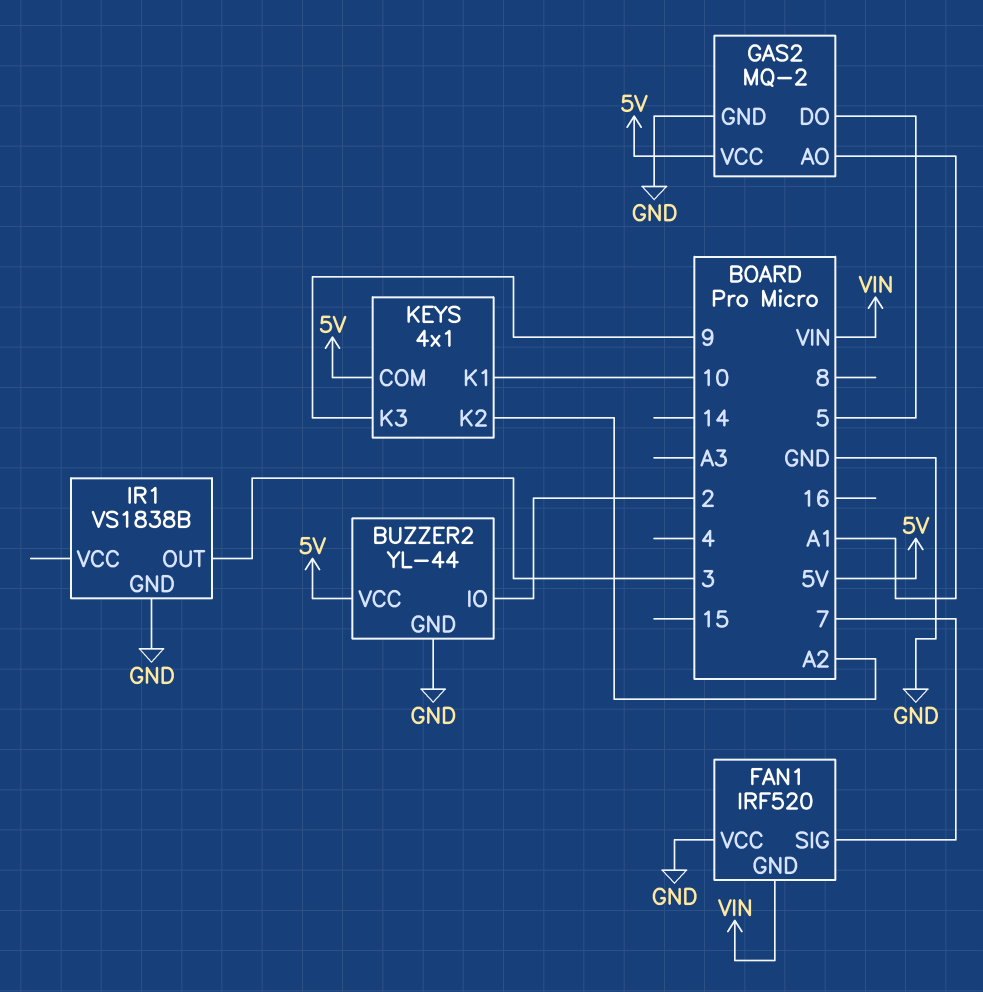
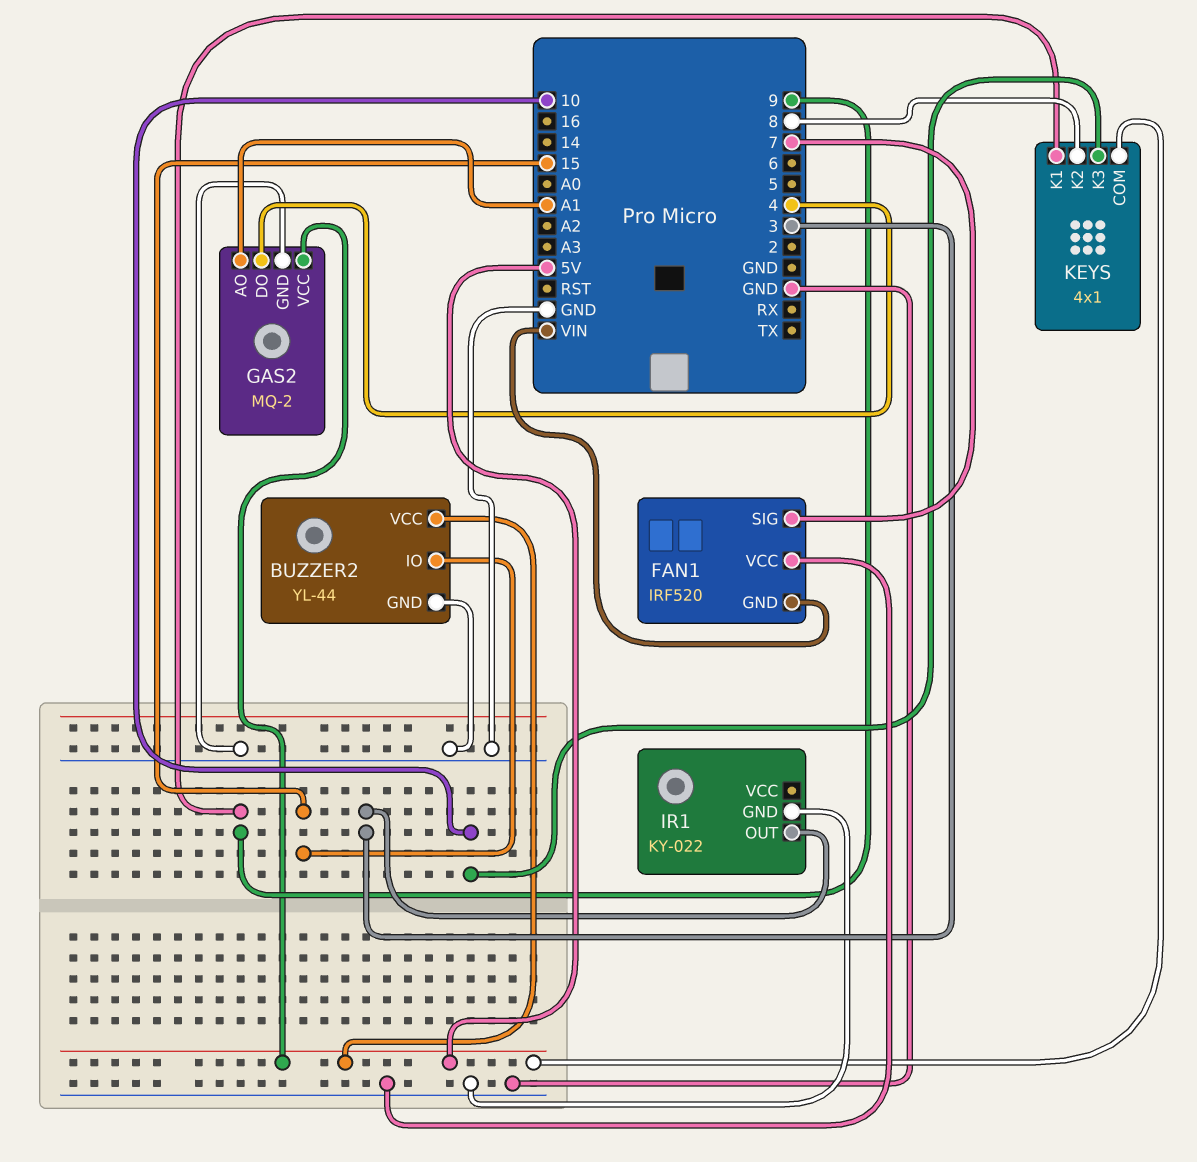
BUZZER2 pin IO: 2 -> 15
GAS2 pin DO: 5 -> 4
IR1: VS1838B -> KY-022
KEYS pin K1: 10 -> 9
KEYS pin K2: A2 -> 8
KEYS pin K3: 9 -> 10

